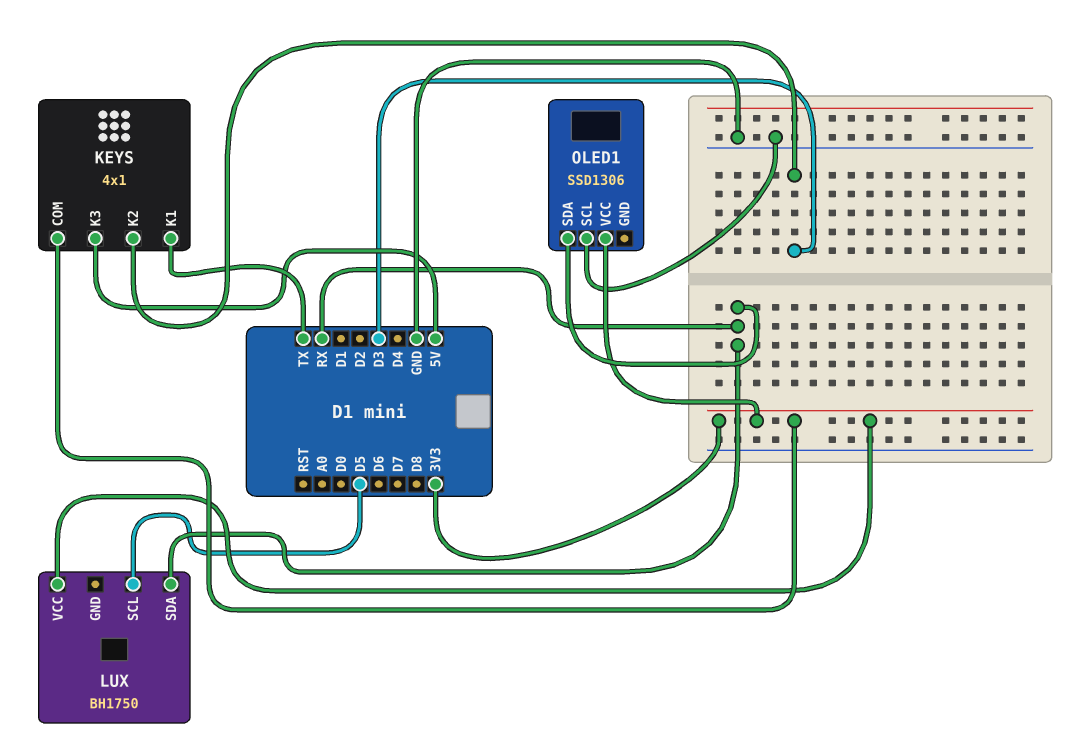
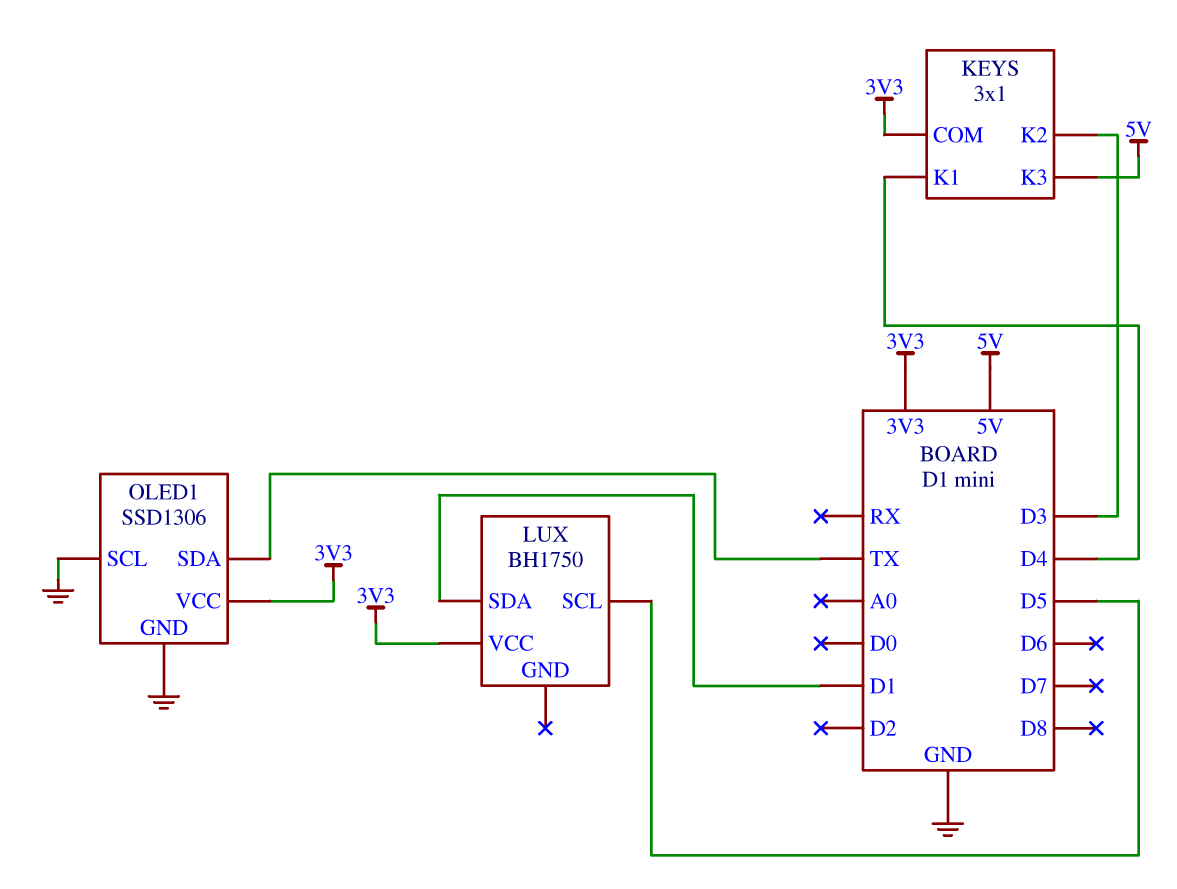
KEYS: 4x1 -> 3x1
KEYS pin K1: TX -> D4
LUX pin SDA: RX -> D1
OLED1 pin GND: none -> GND
OLED1 pin SDA: RX -> TX

